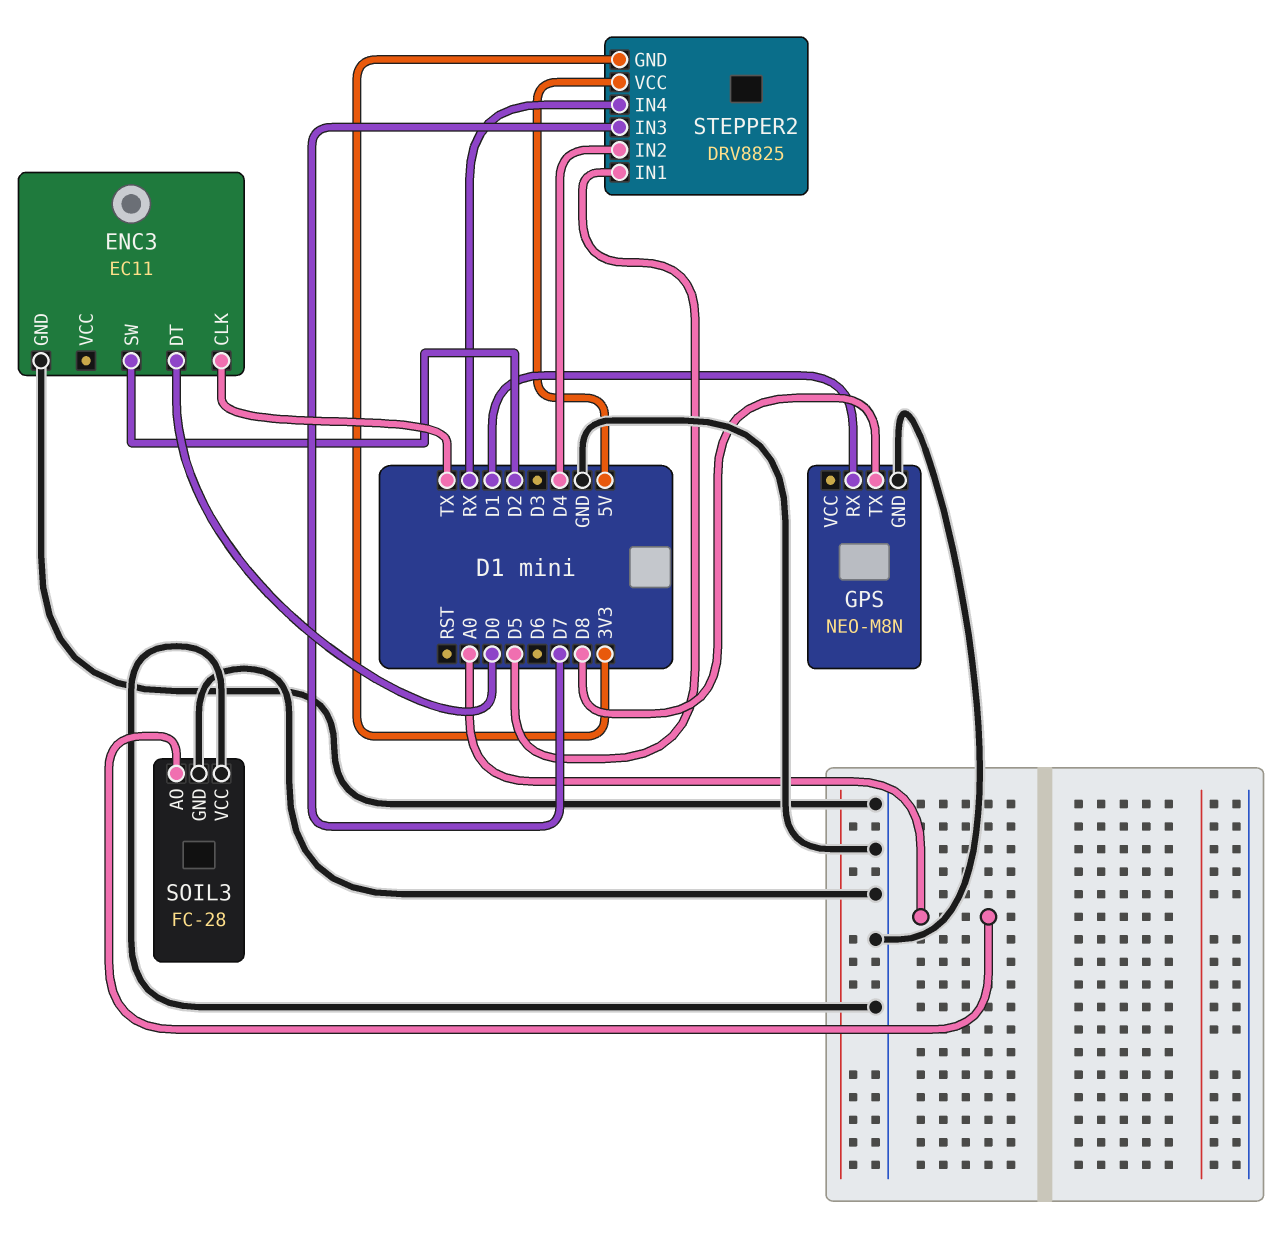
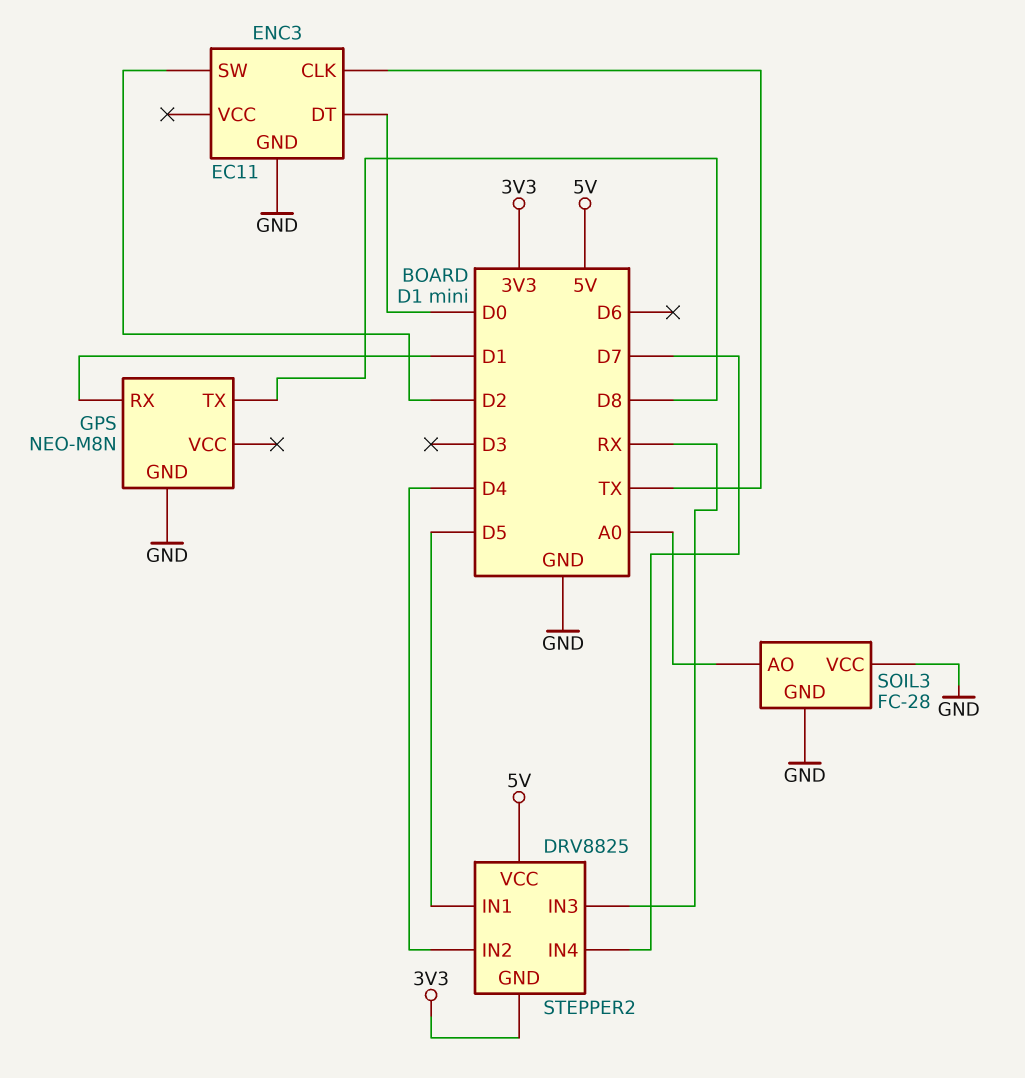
STEPPER2 pin IN3: D7 -> RX
STEPPER2 pin IN4: RX -> D7

